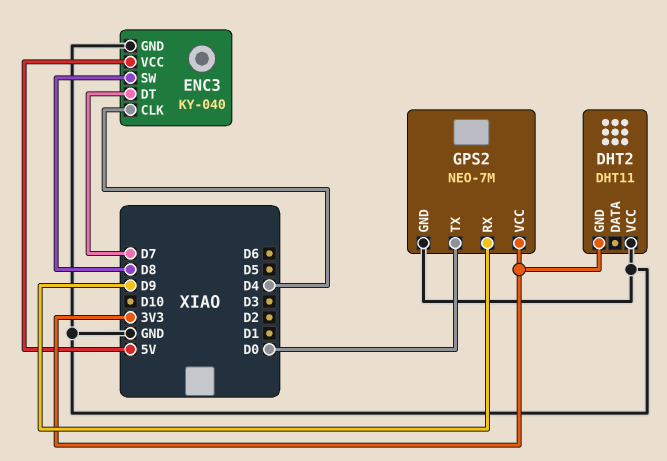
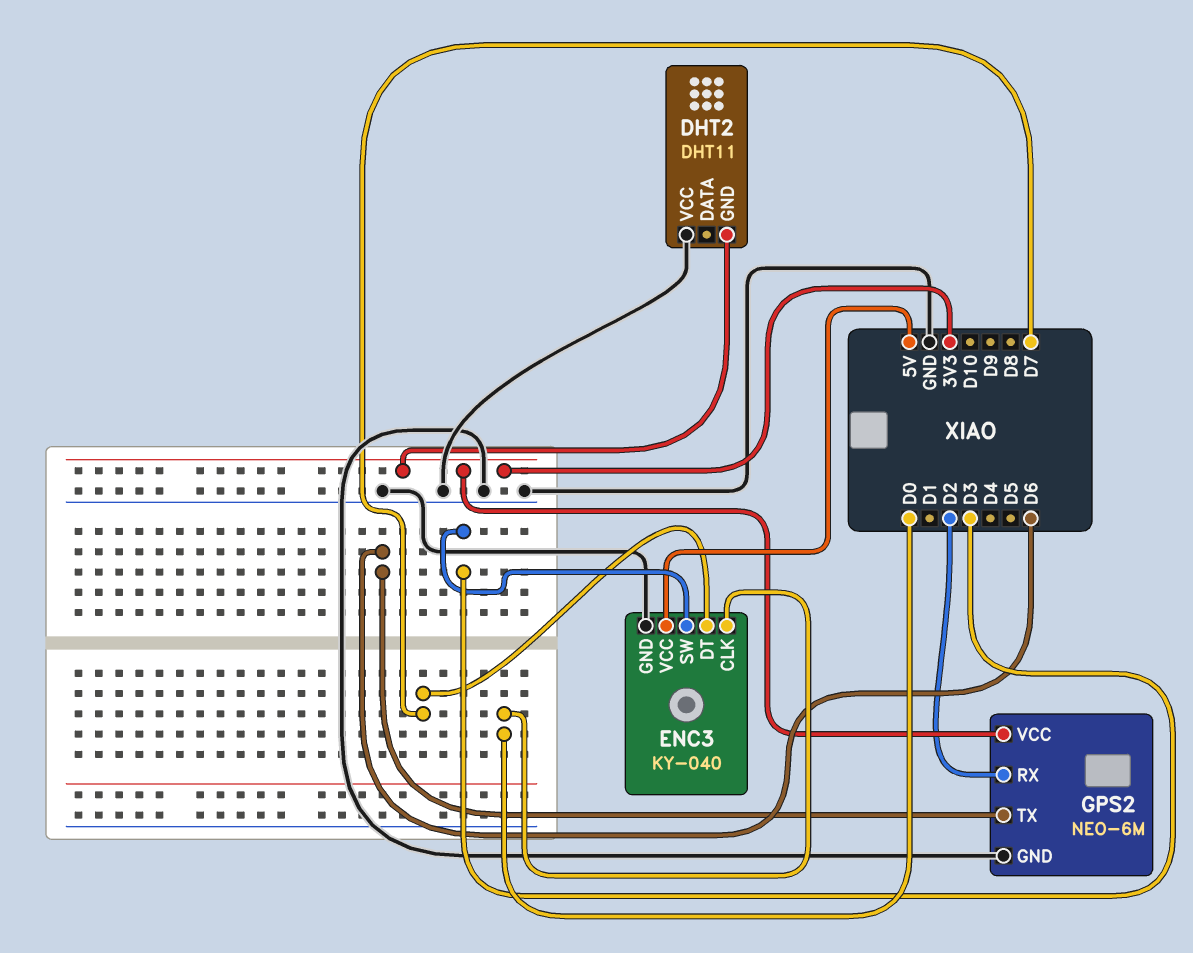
ENC3 pin CLK: D4 -> D0
ENC3 pin SW: D8 -> D3
GPS2: NEO-7M -> NEO-6M
GPS2 pin RX: D9 -> D2
GPS2 pin TX: D0 -> D6

